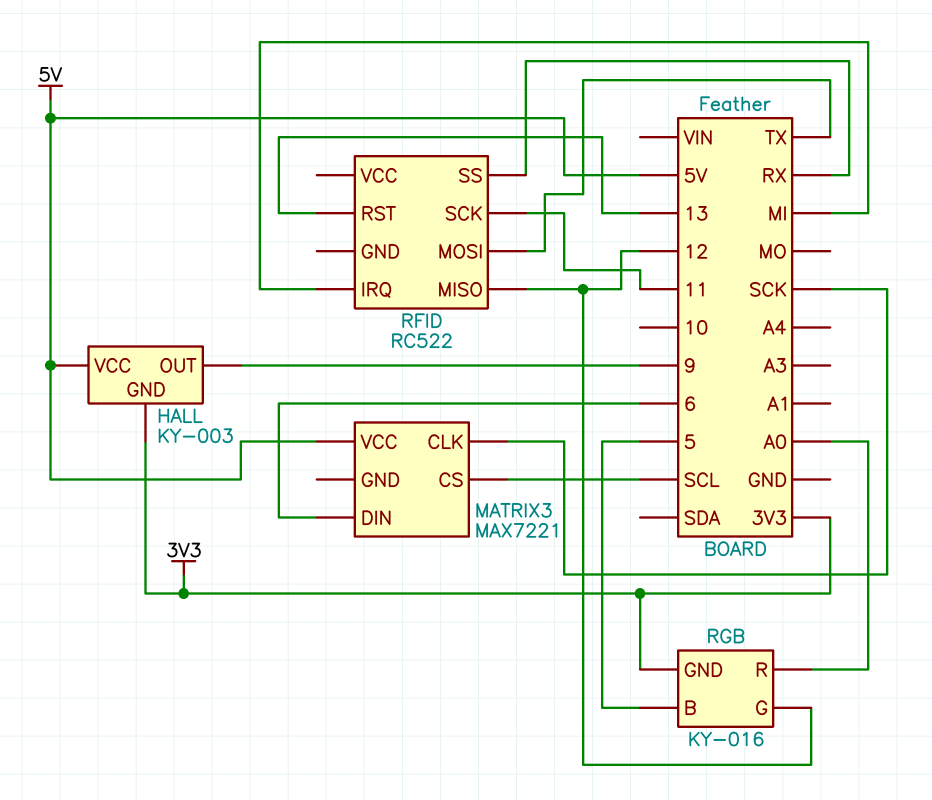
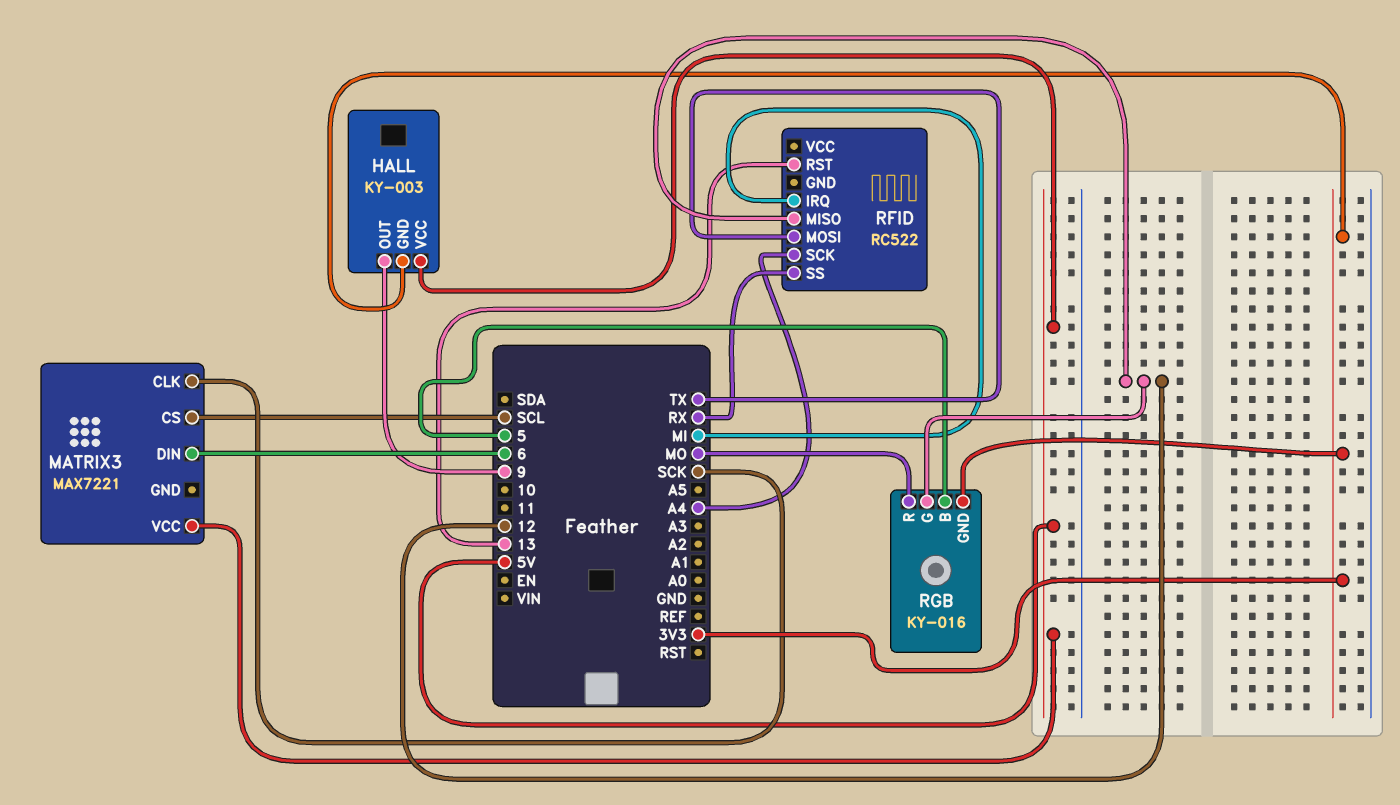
RFID pin SCK: 11 -> A4
RGB pin R: A0 -> MO

